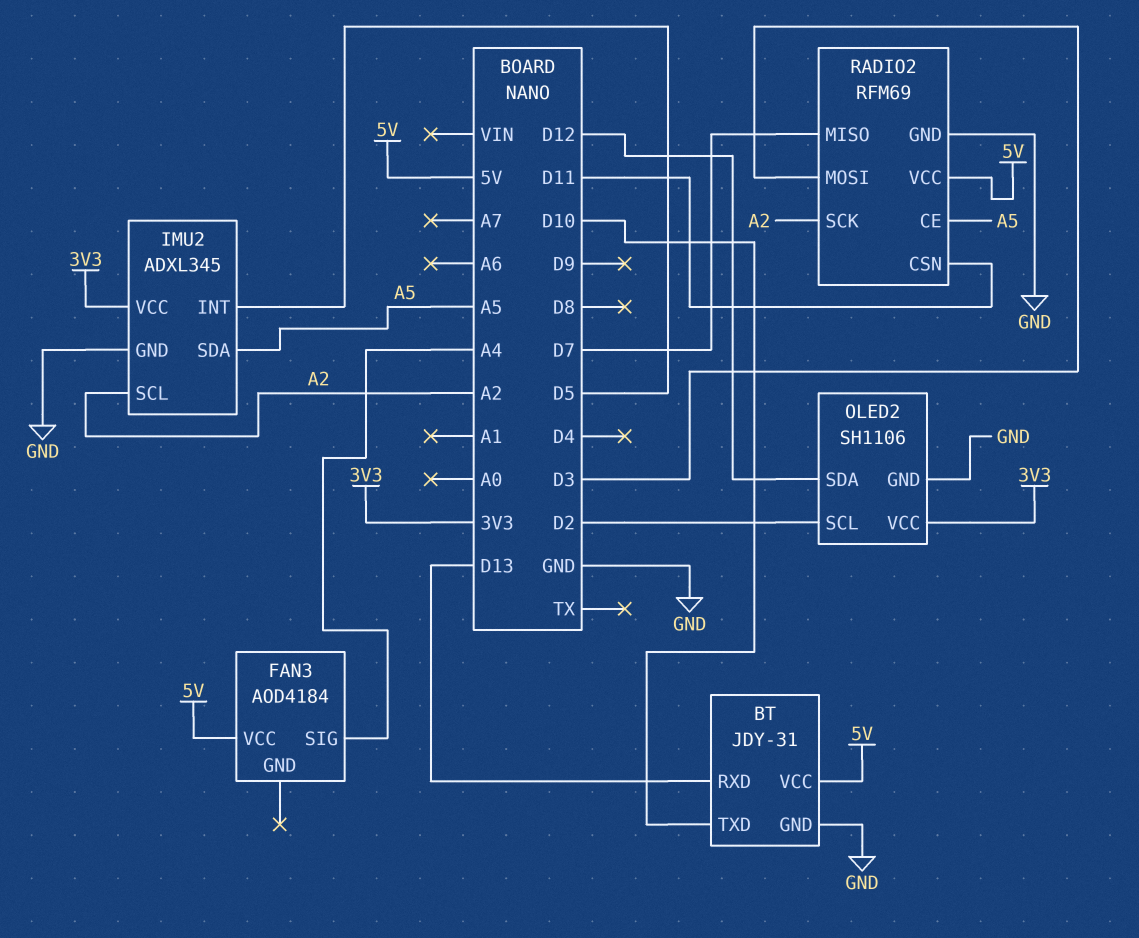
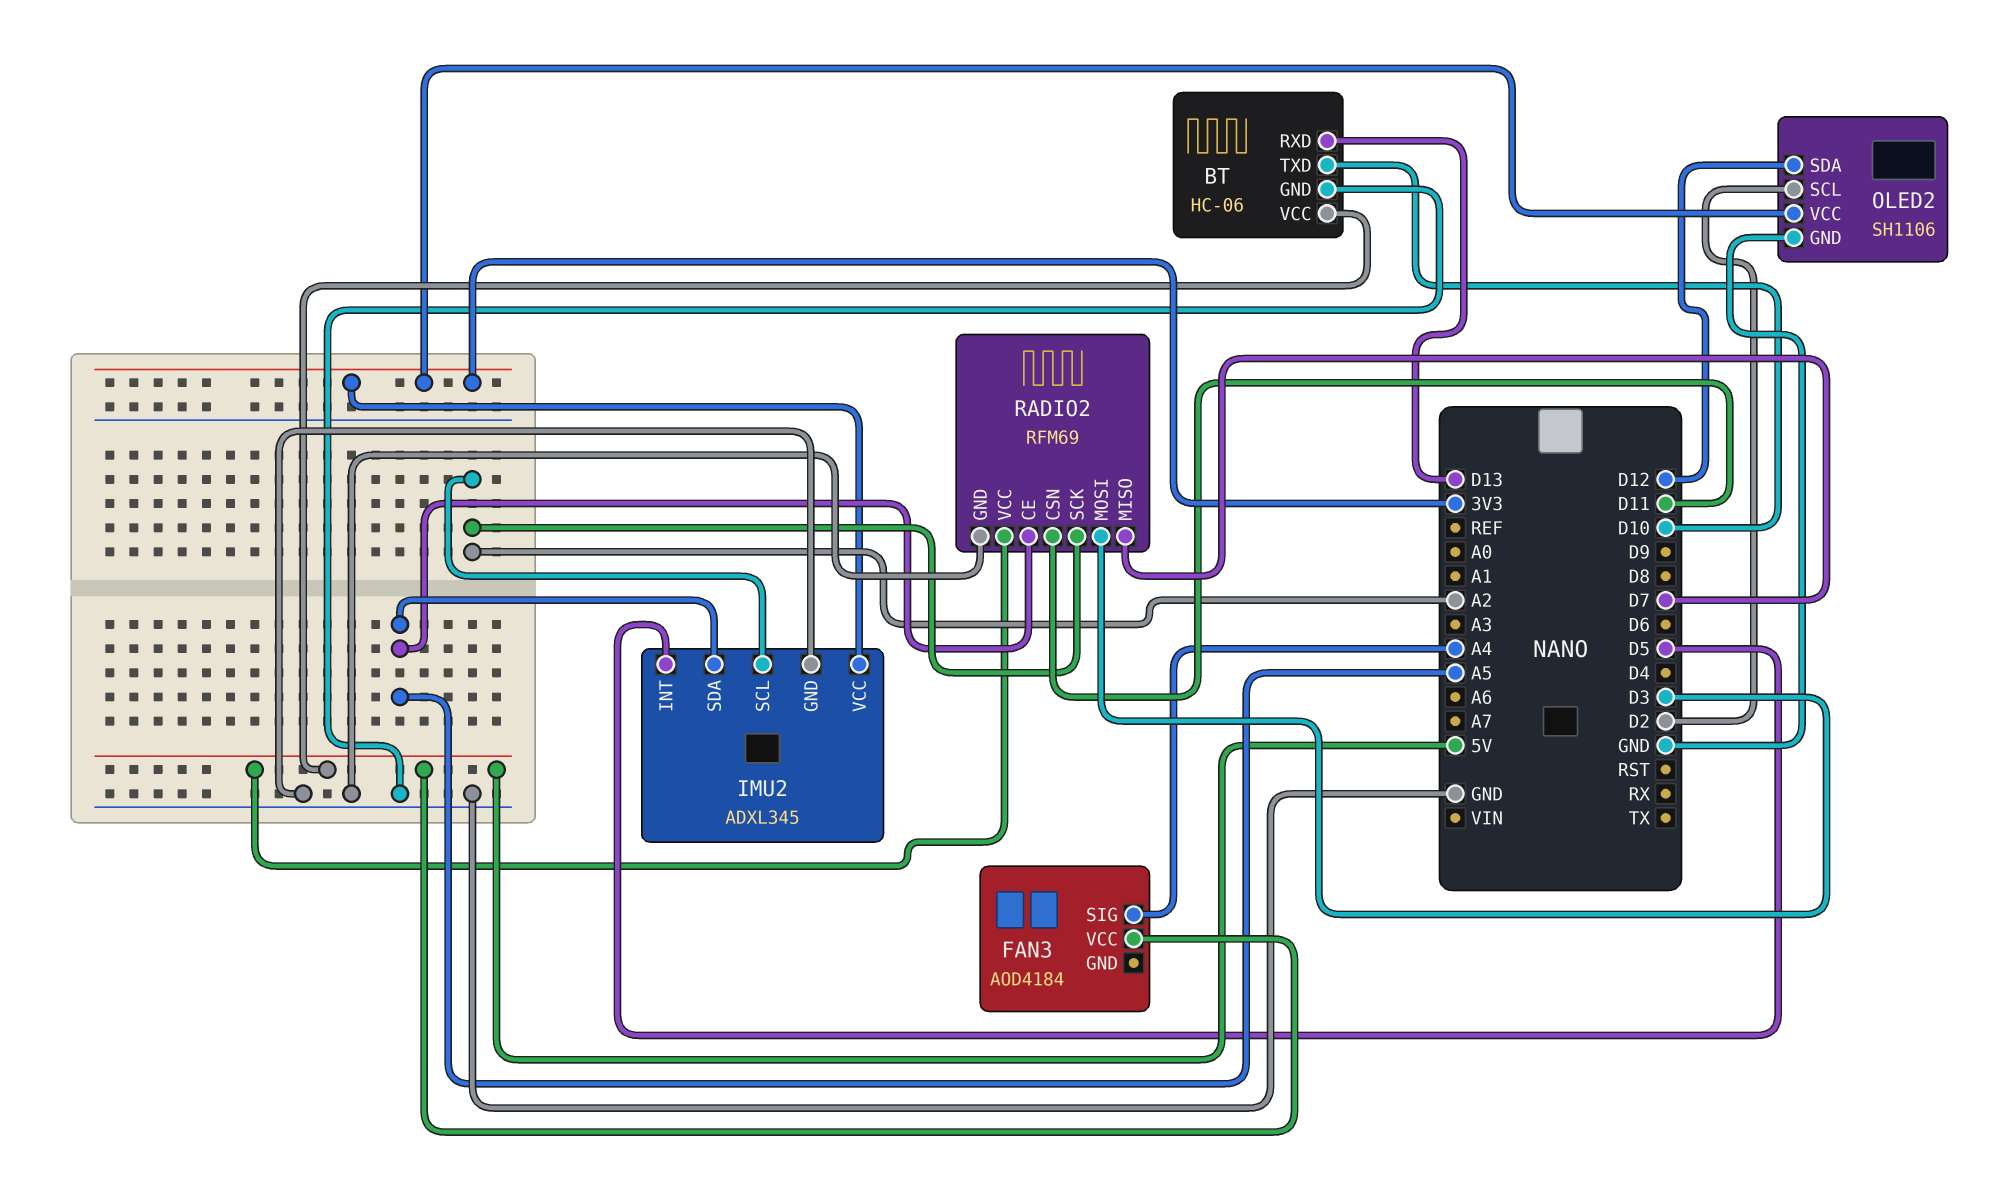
BT: JDY-31 -> HC-06

